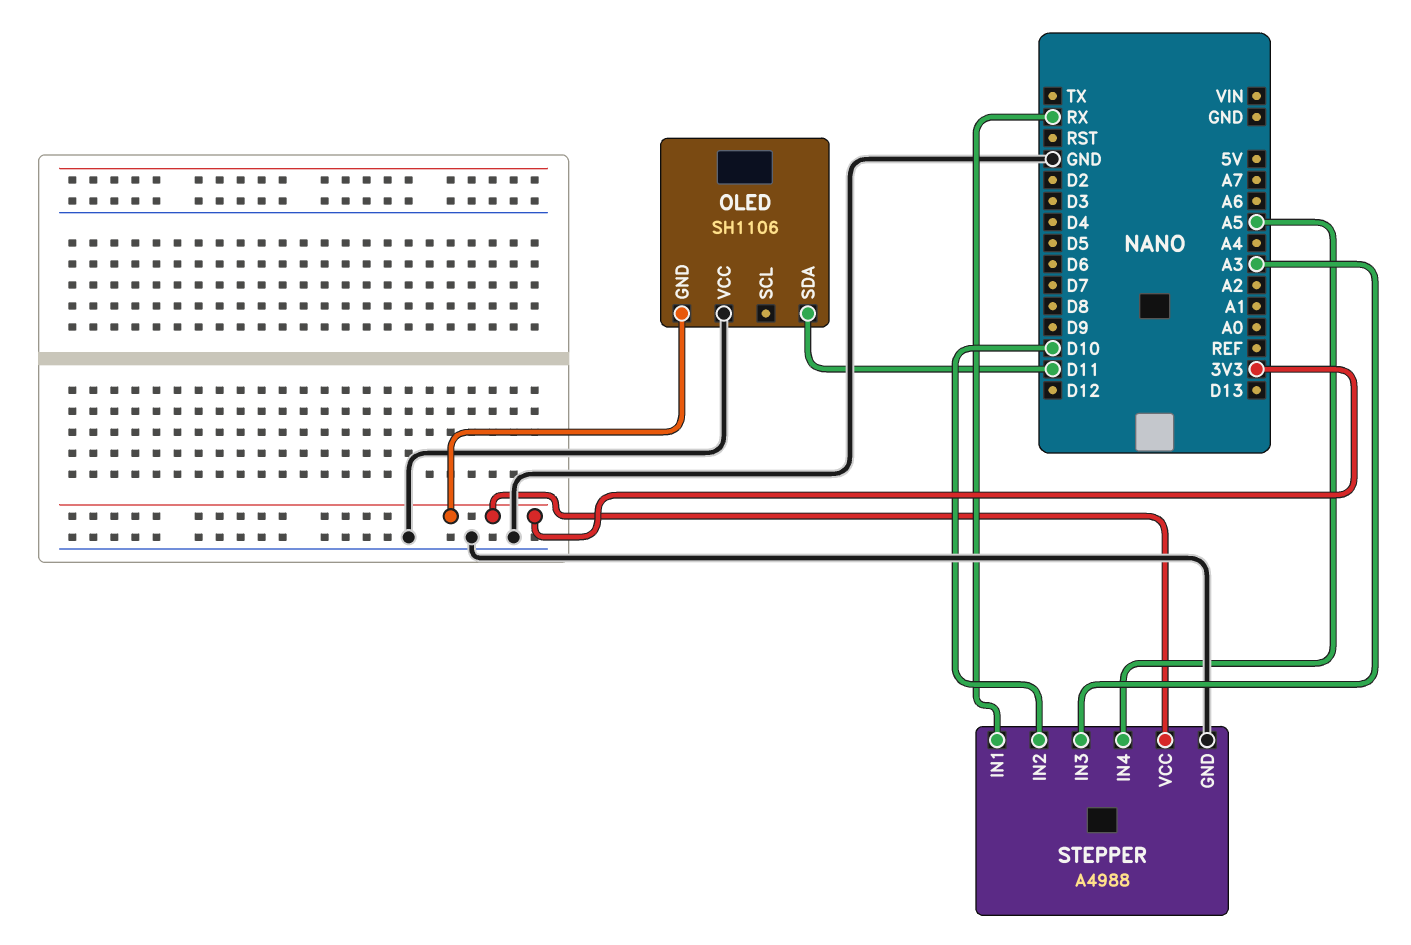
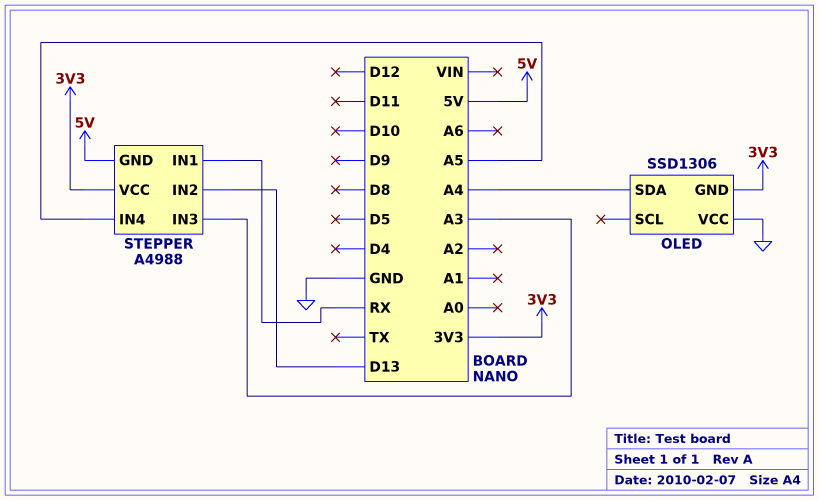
OLED: SH1106 -> SSD1306
OLED pin SDA: D11 -> A4
STEPPER pin GND: GND -> 5V
STEPPER pin IN2: D10 -> D13

